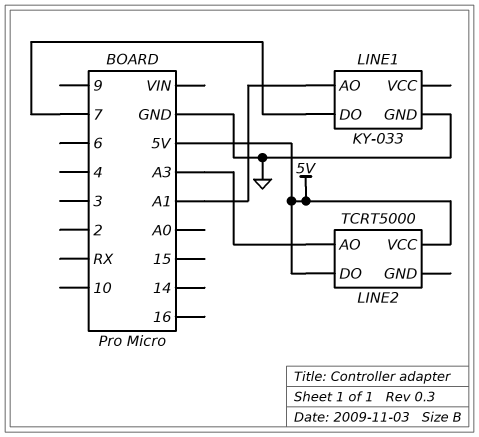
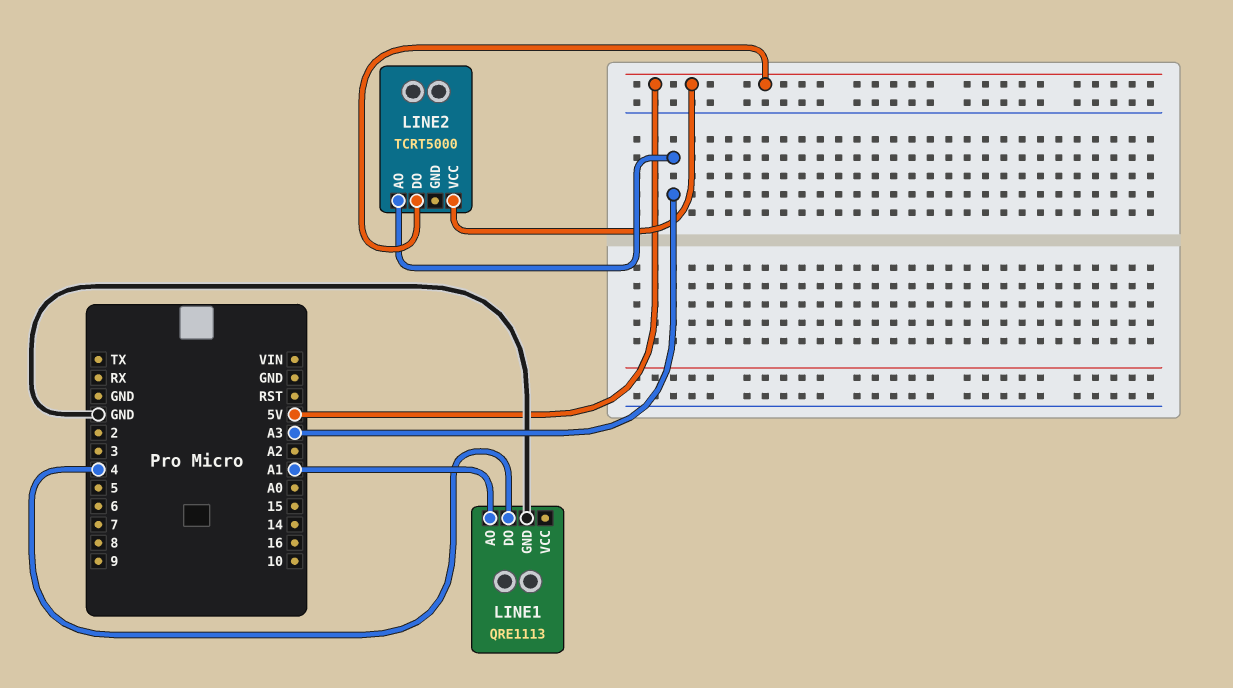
LINE1: KY-033 -> QRE1113
LINE1 pin DO: 7 -> 4

